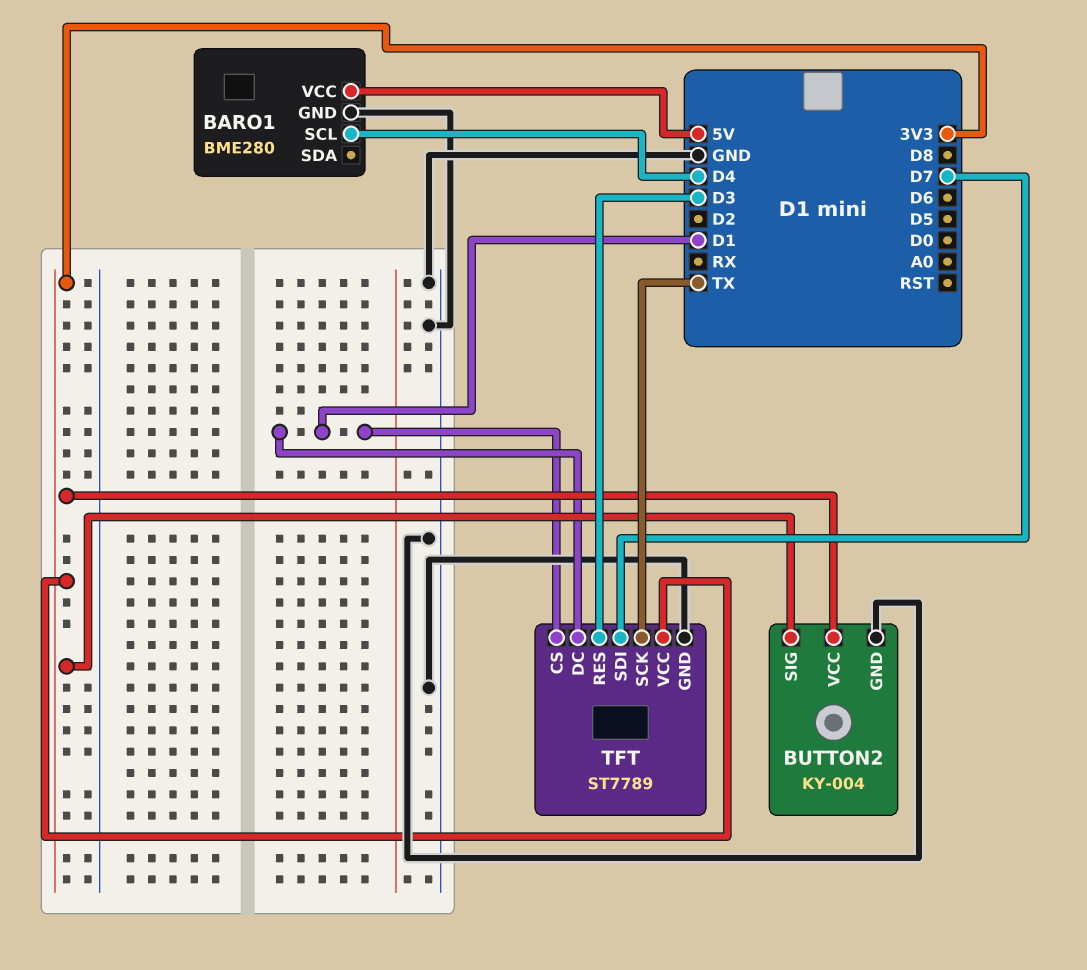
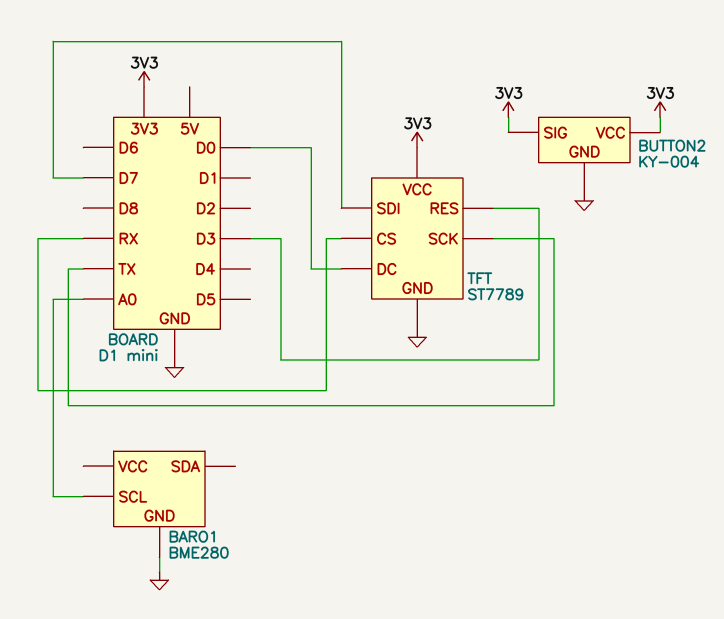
BARO1 pin SCL: D4 -> A0
BARO1 pin VCC: 5V -> none
TFT pin CS: D1 -> RX
TFT pin DC: D1 -> D0

